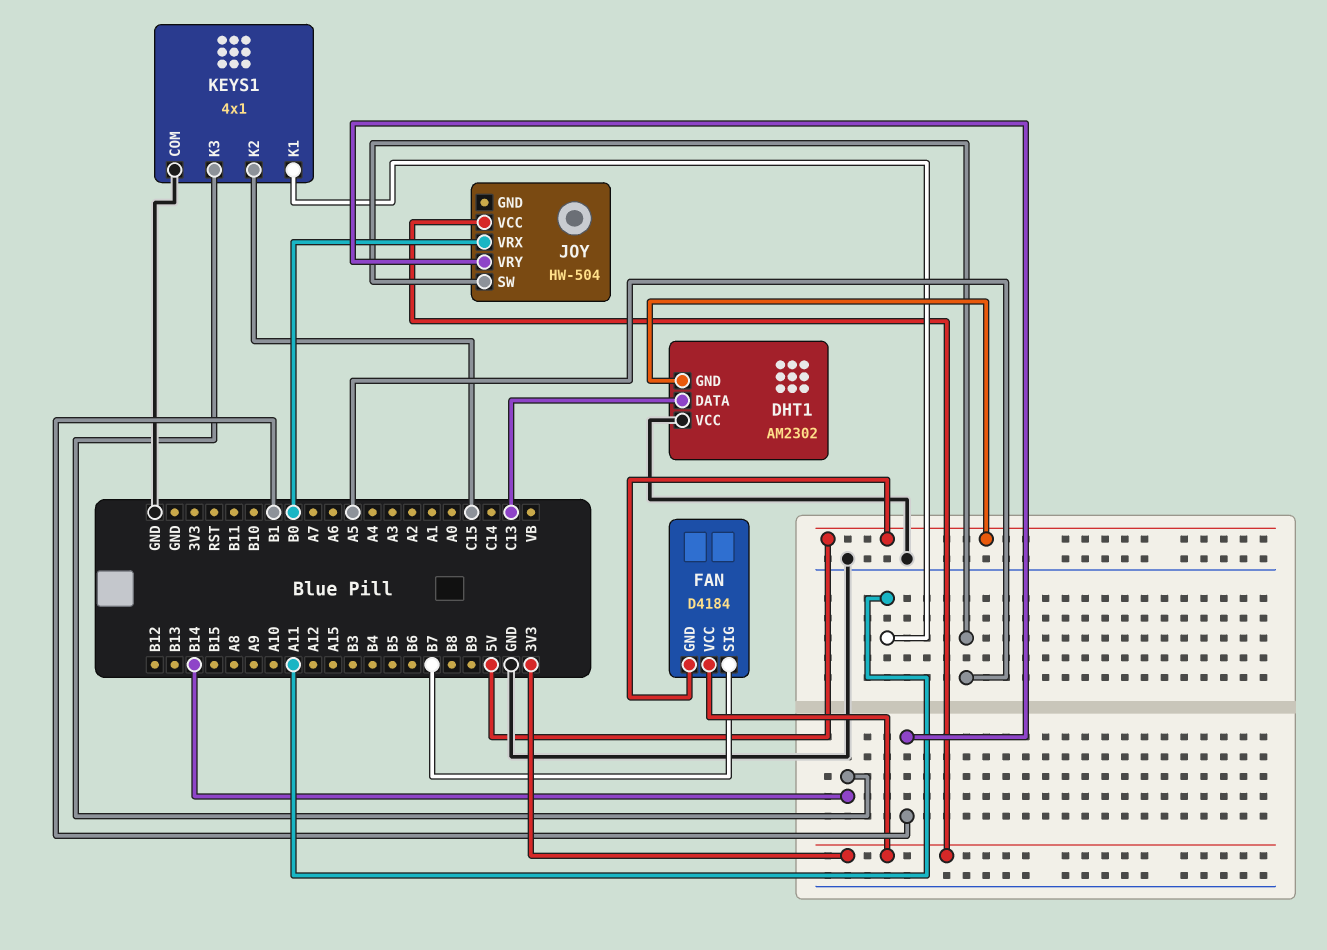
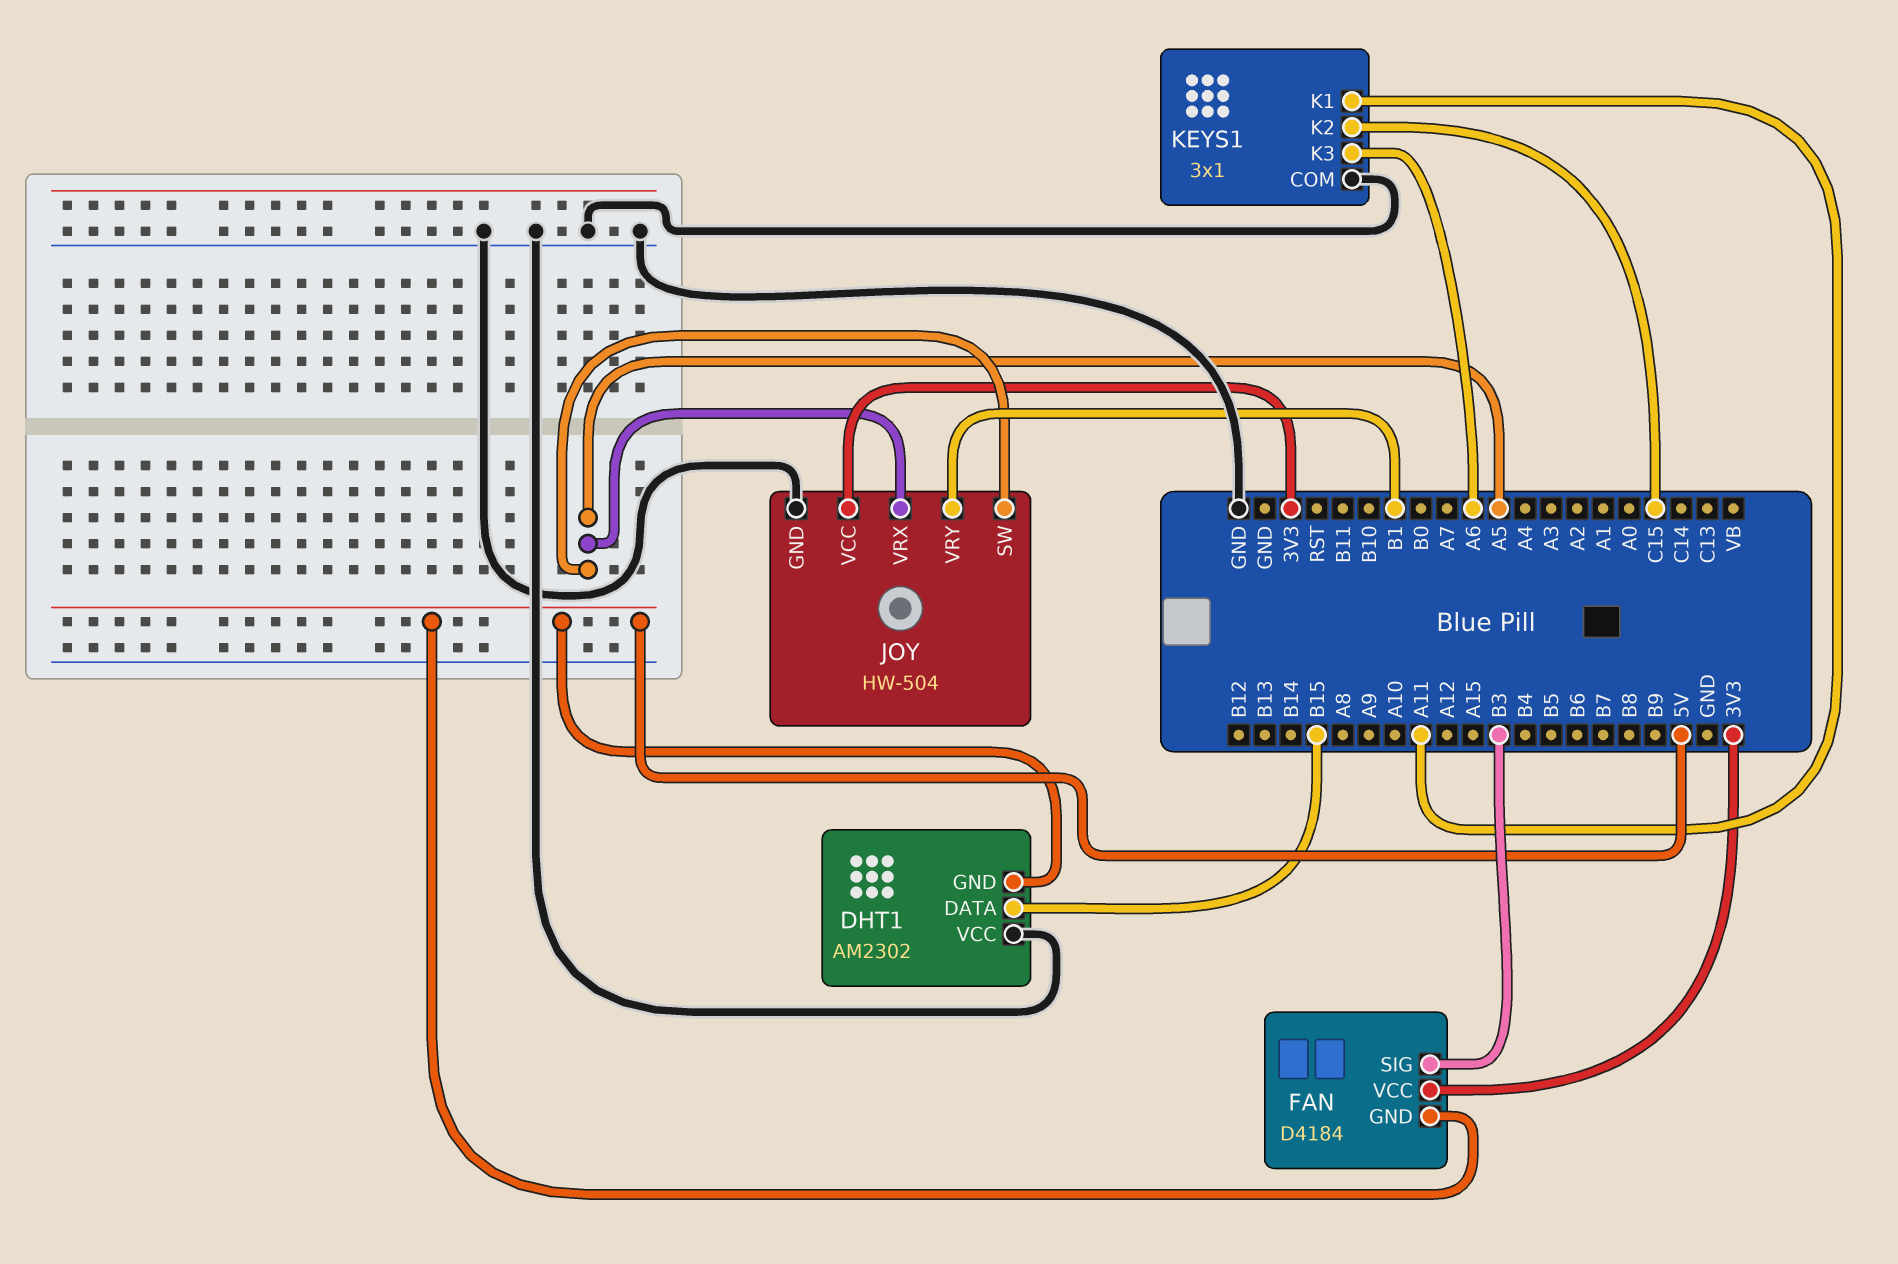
DHT1 pin DATA: C13 -> B15
FAN pin SIG: B7 -> B3
JOY pin GND: none -> GND
JOY pin VRX: B0 -> A5
KEYS1: 4x1 -> 3x1
KEYS1 pin K3: B14 -> A6

